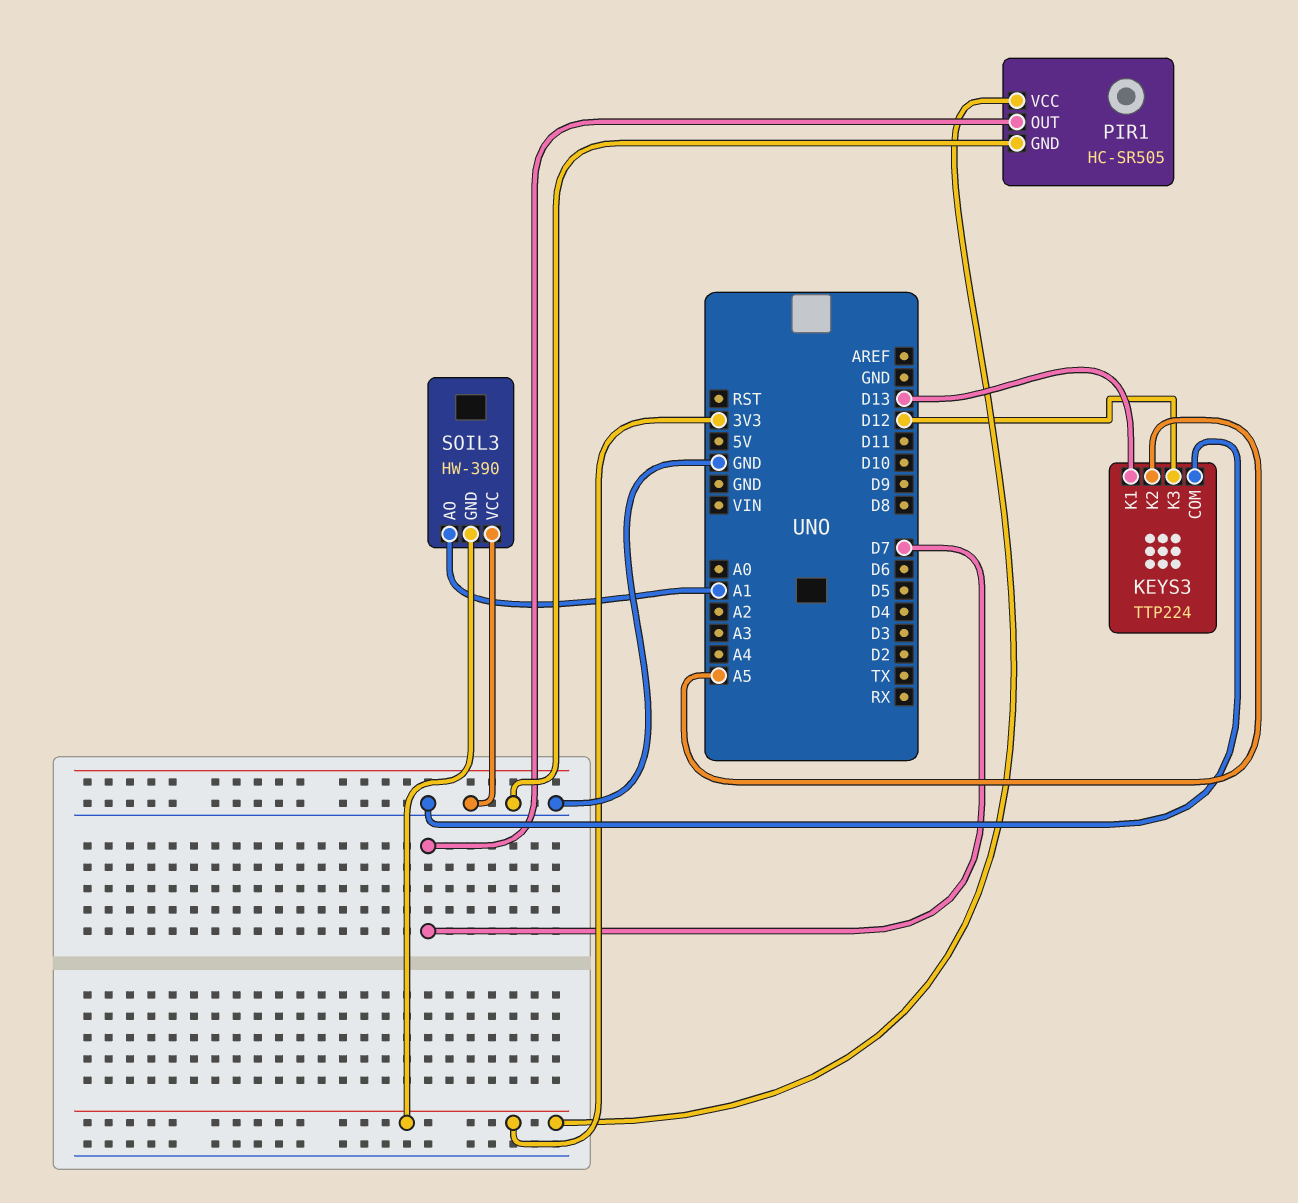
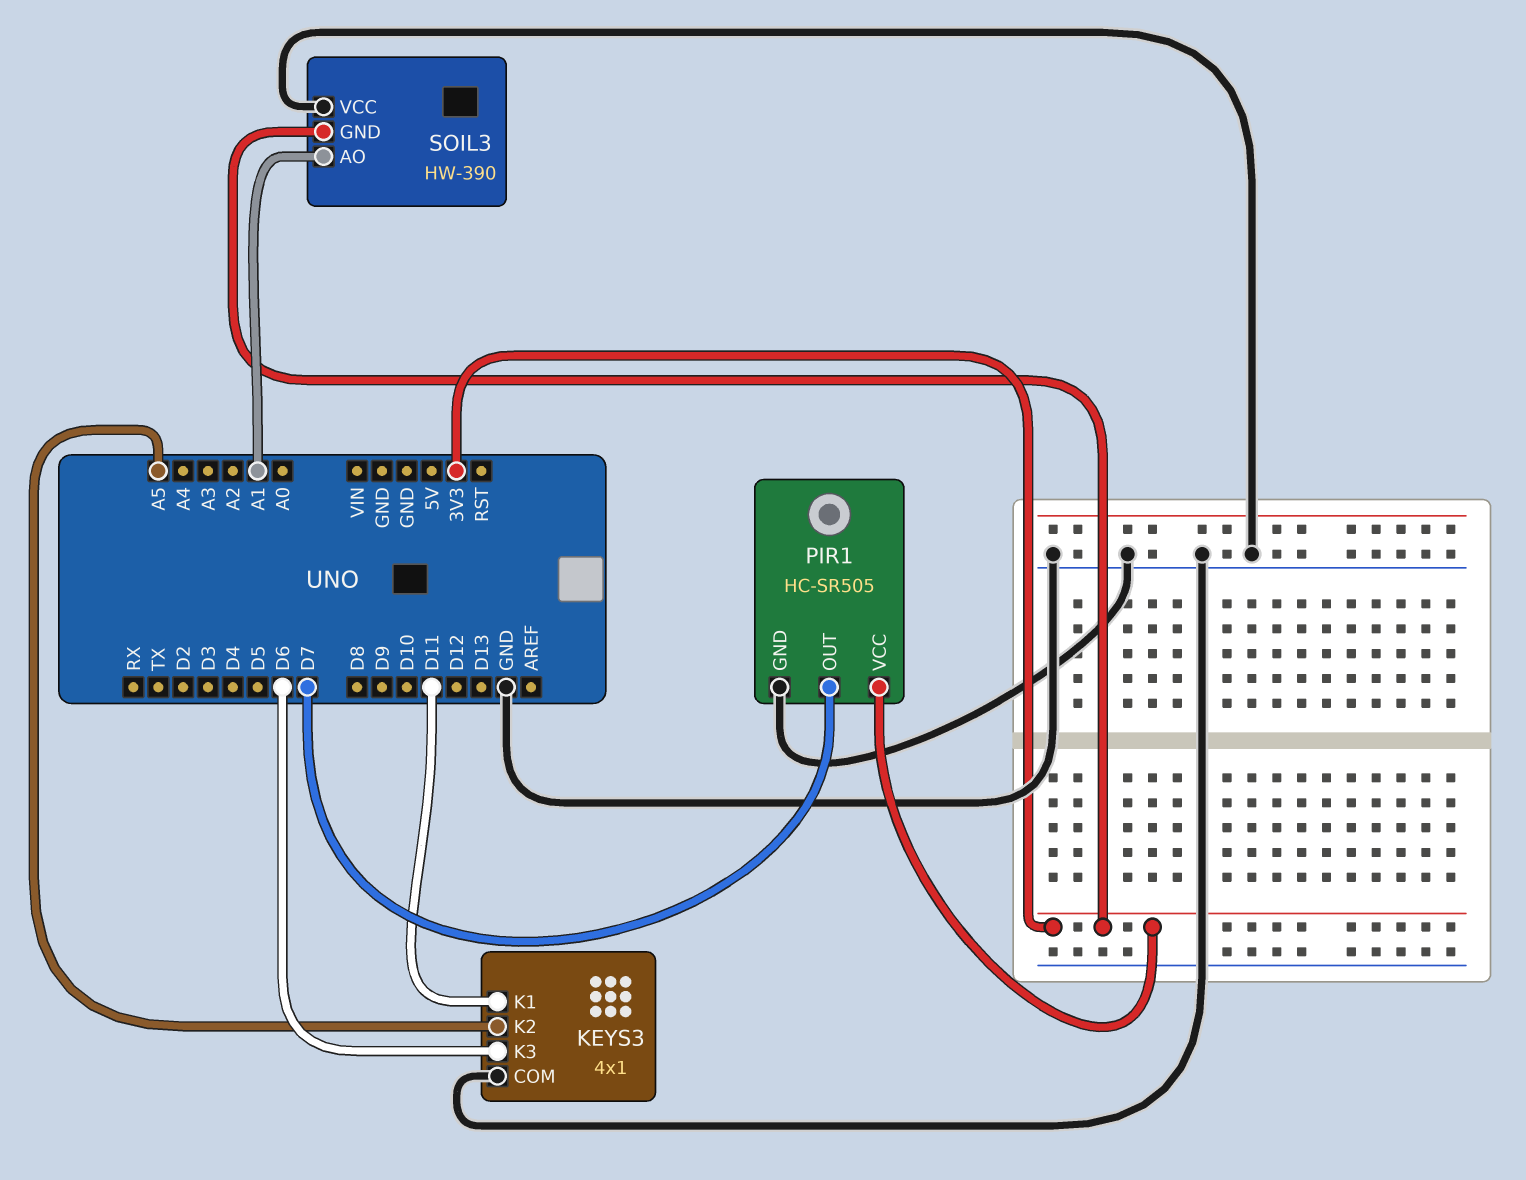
KEYS3: TTP224 -> 4x1
KEYS3 pin K1: D13 -> D11
KEYS3 pin K3: D12 -> D6

